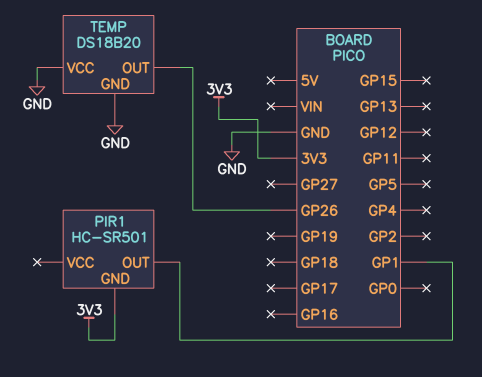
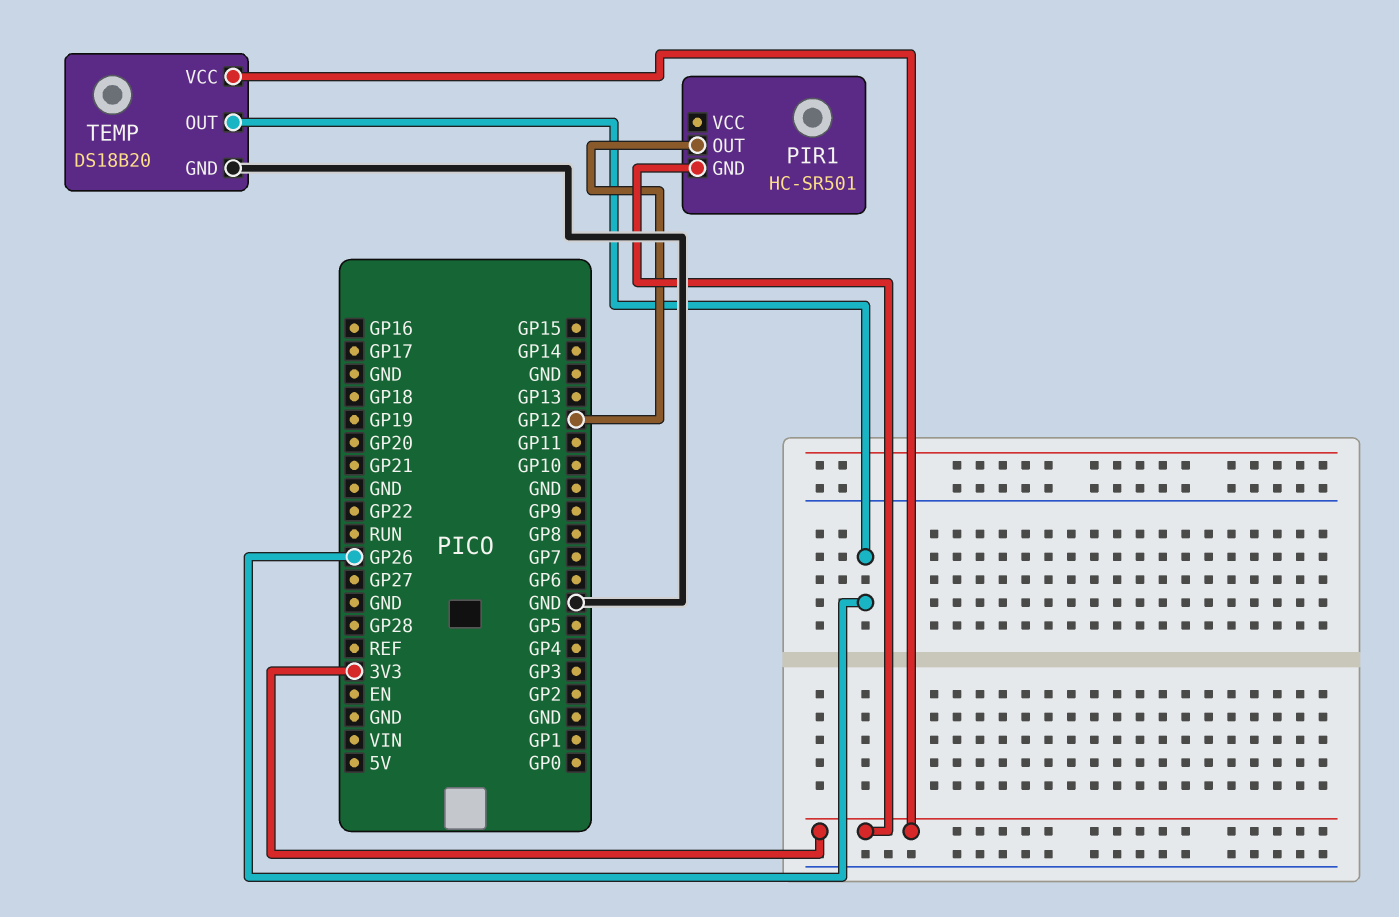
PIR1 pin OUT: GP1 -> GP12
TEMP pin VCC: GND -> 3V3

